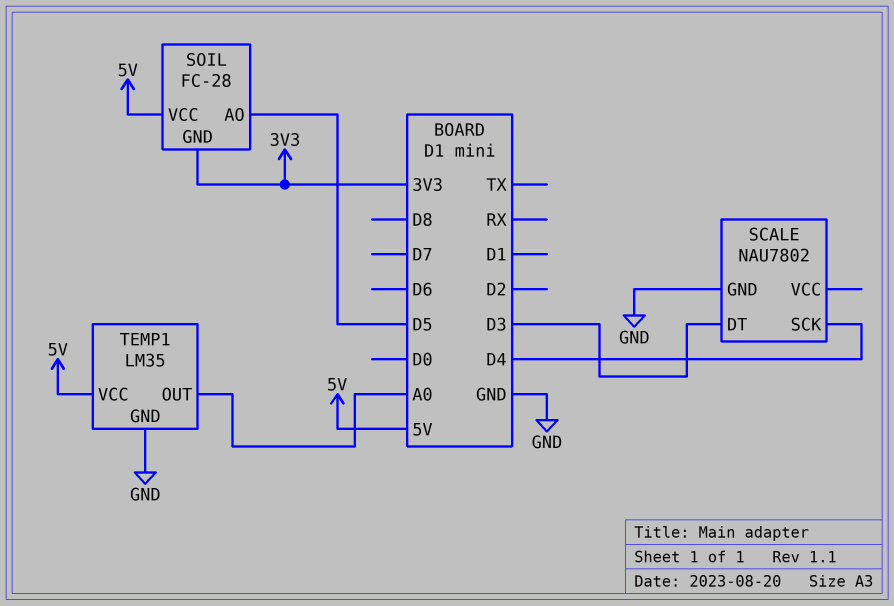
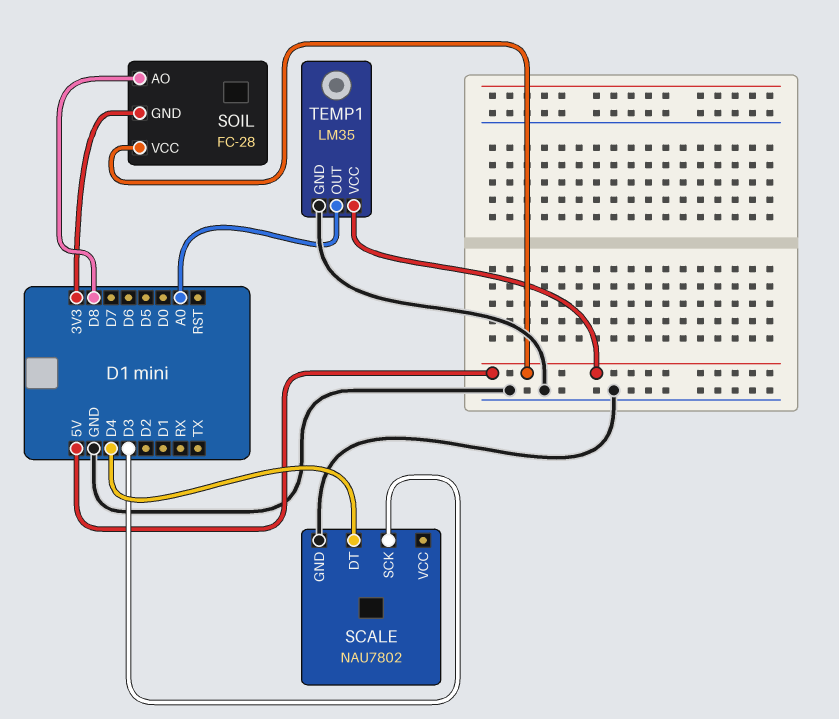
SCALE pin DT: D3 -> D4
SCALE pin SCK: D4 -> D3
SOIL pin AO: D5 -> D8

